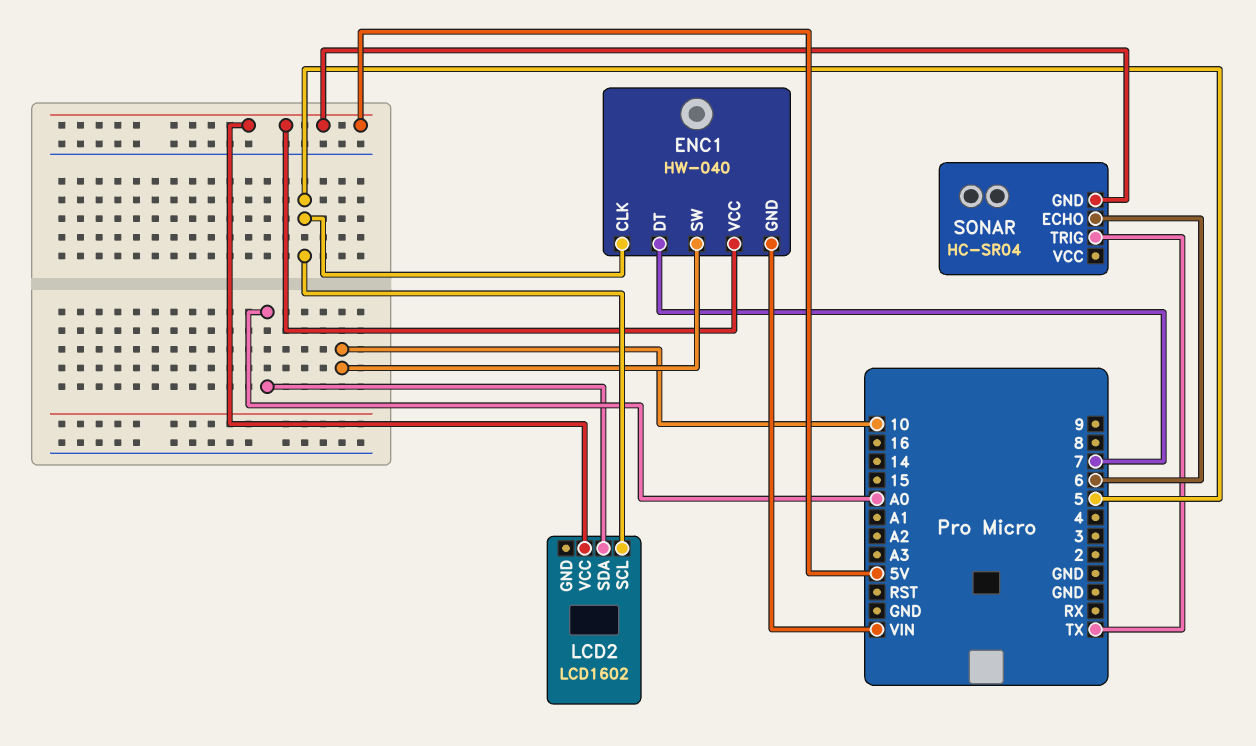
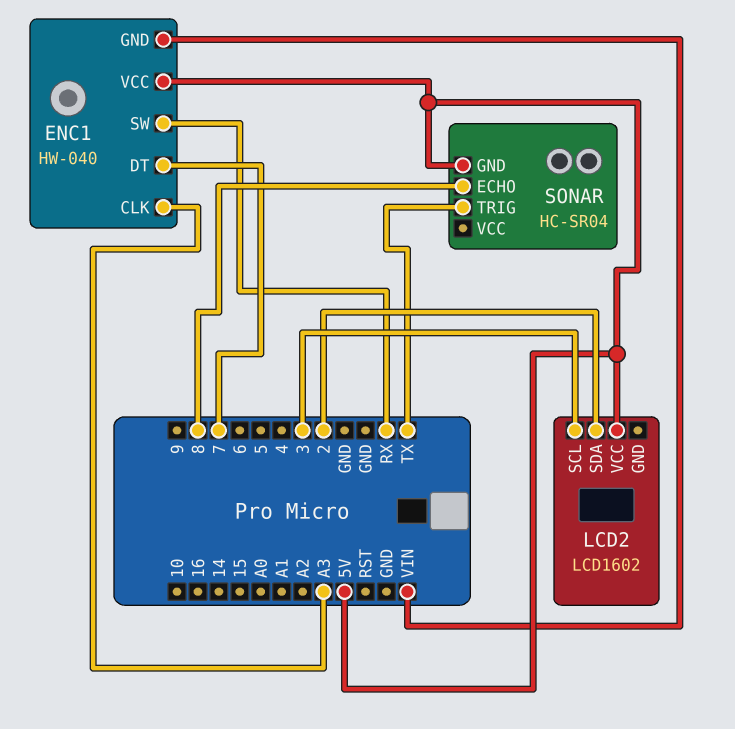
ENC1 pin CLK: 5 -> A3
ENC1 pin SW: 10 -> RX
LCD2 pin SCL: 5 -> 3
LCD2 pin SDA: A0 -> 2
SONAR pin ECHO: 6 -> 8

